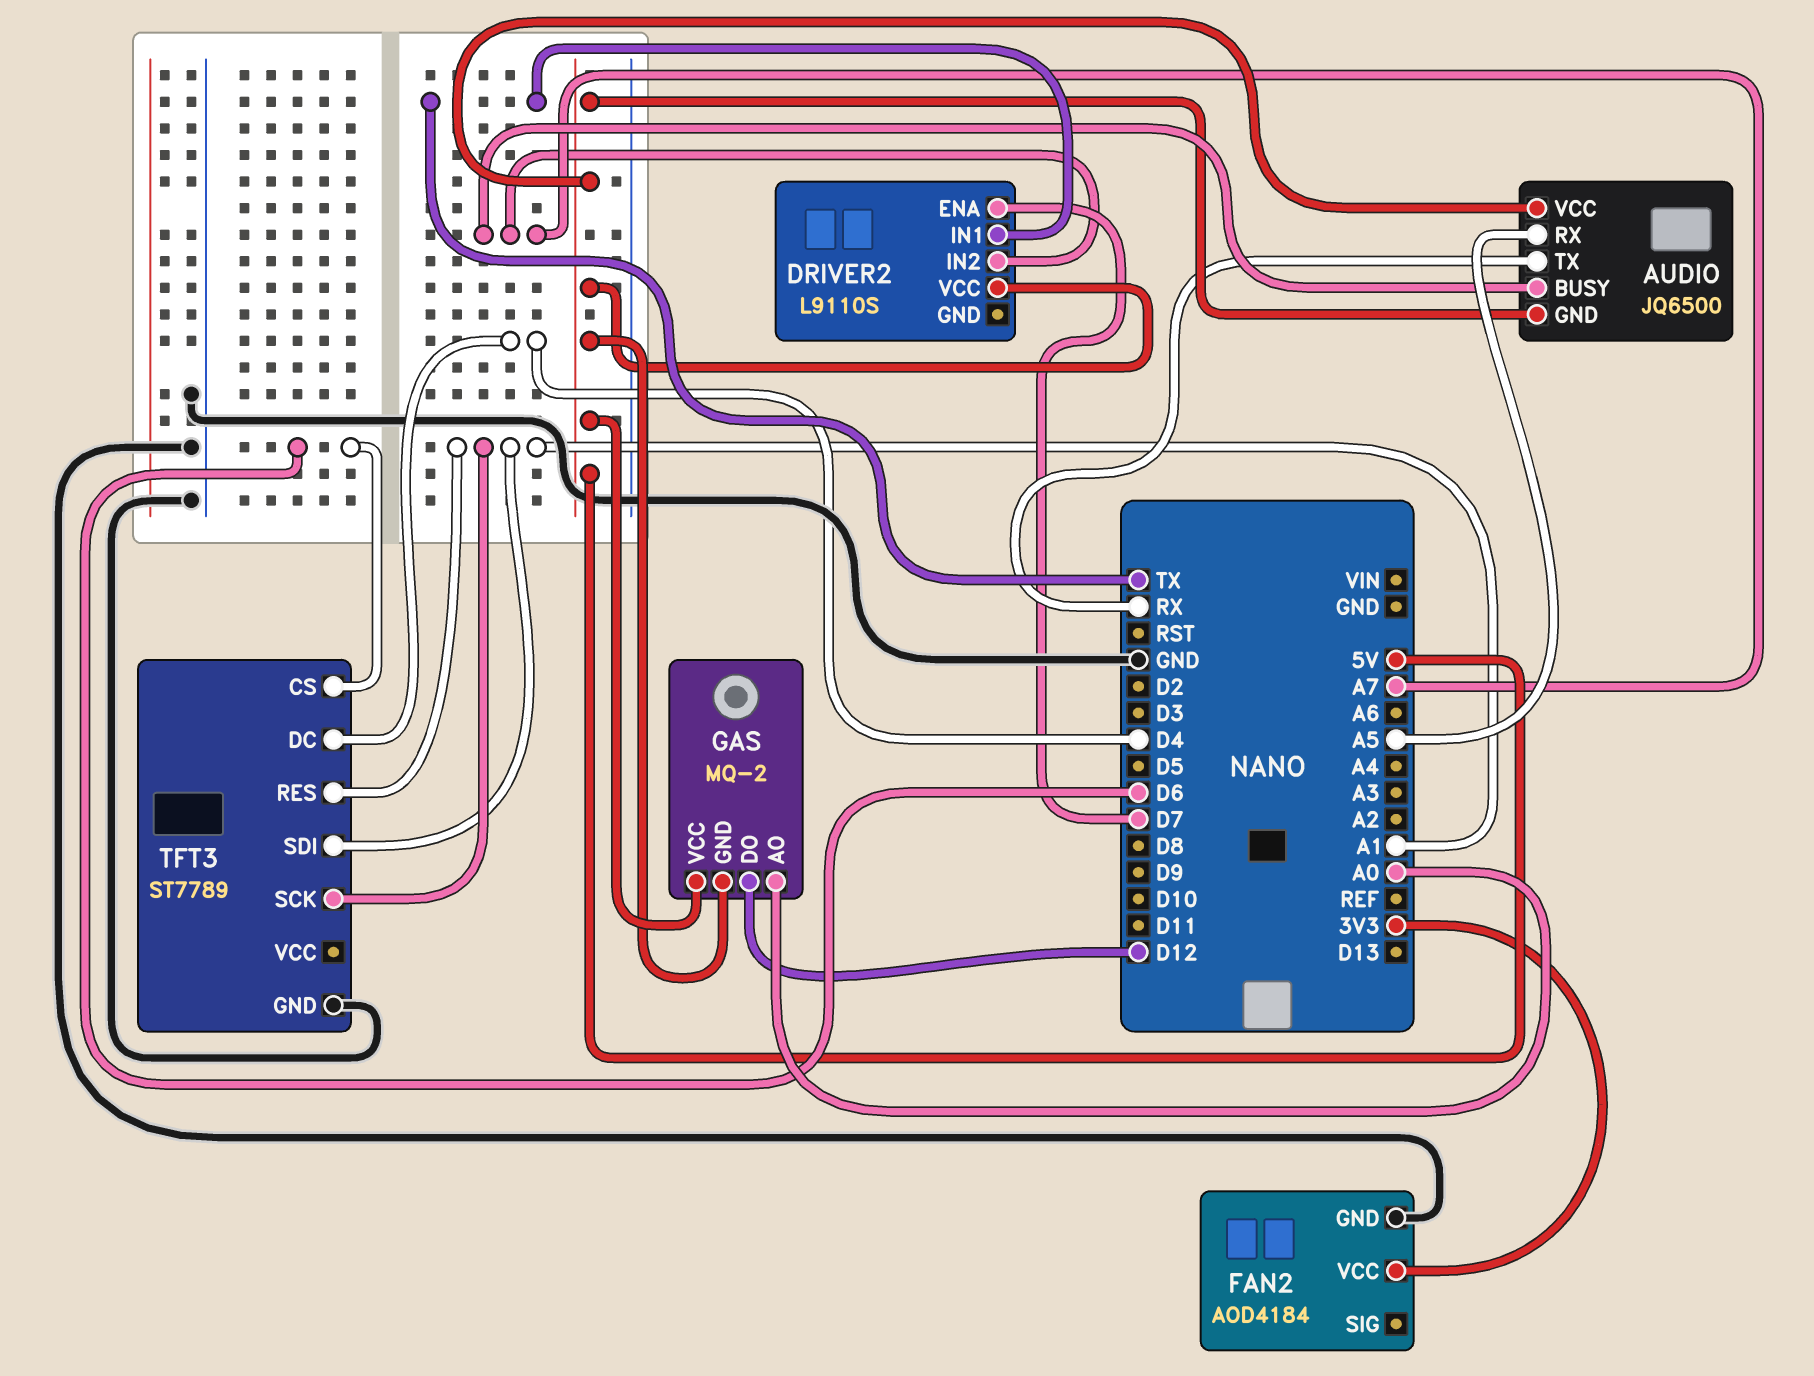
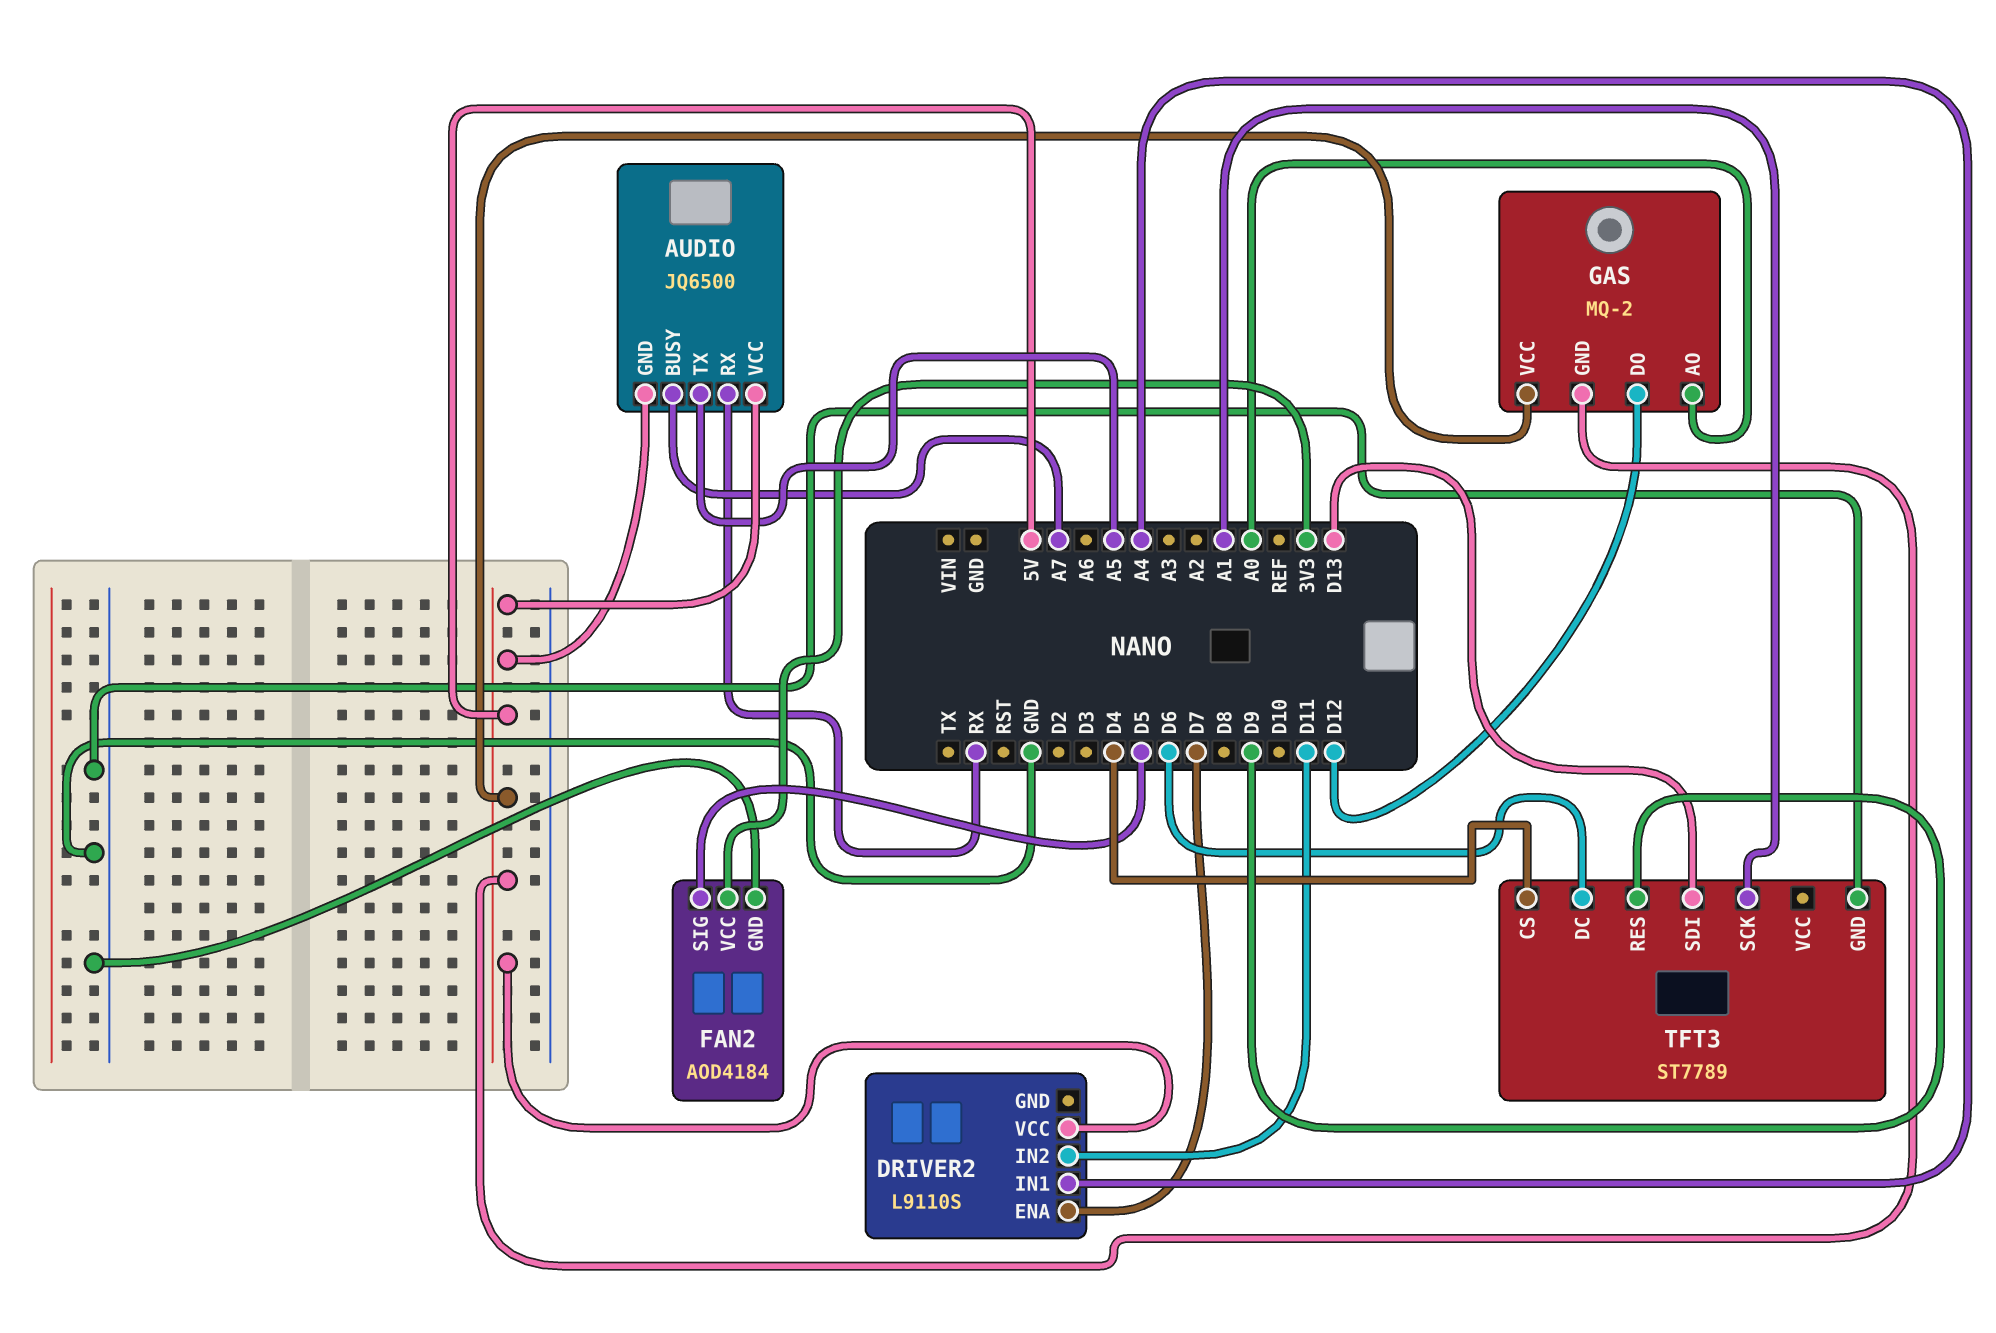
AUDIO pin RX: A5 -> RX
AUDIO pin TX: RX -> A5
DRIVER2 pin IN1: TX -> A4
DRIVER2 pin IN2: A7 -> D11
FAN2 pin SIG: none -> D5
TFT3 pin CS: D6 -> D4
TFT3 pin DC: D4 -> D6
TFT3 pin RES: A1 -> D9
TFT3 pin SDI: A1 -> D13

